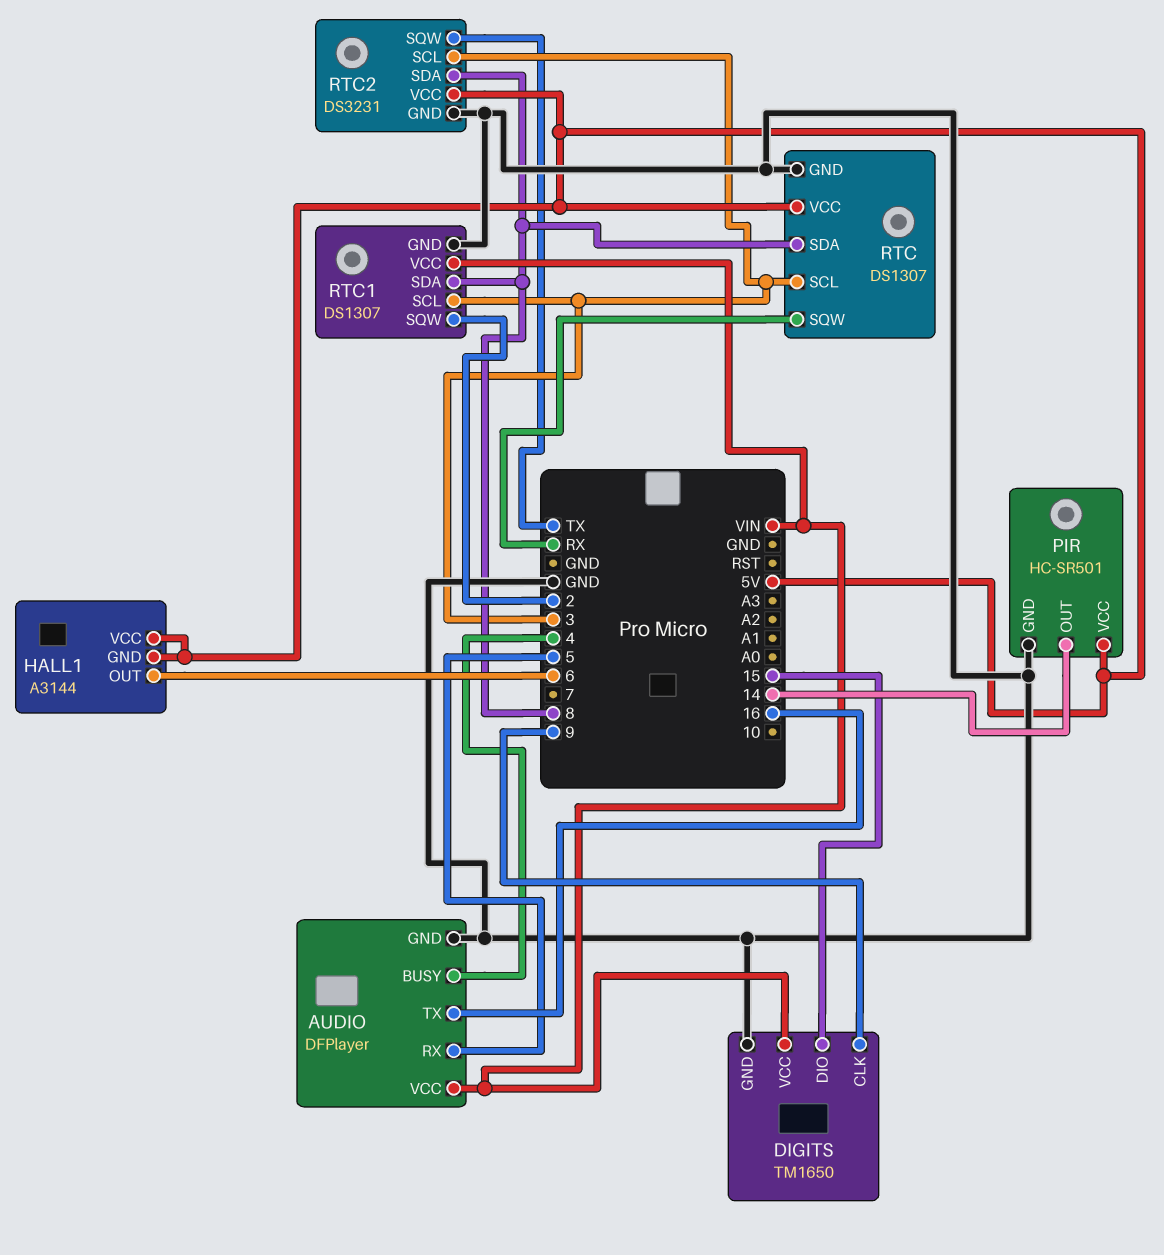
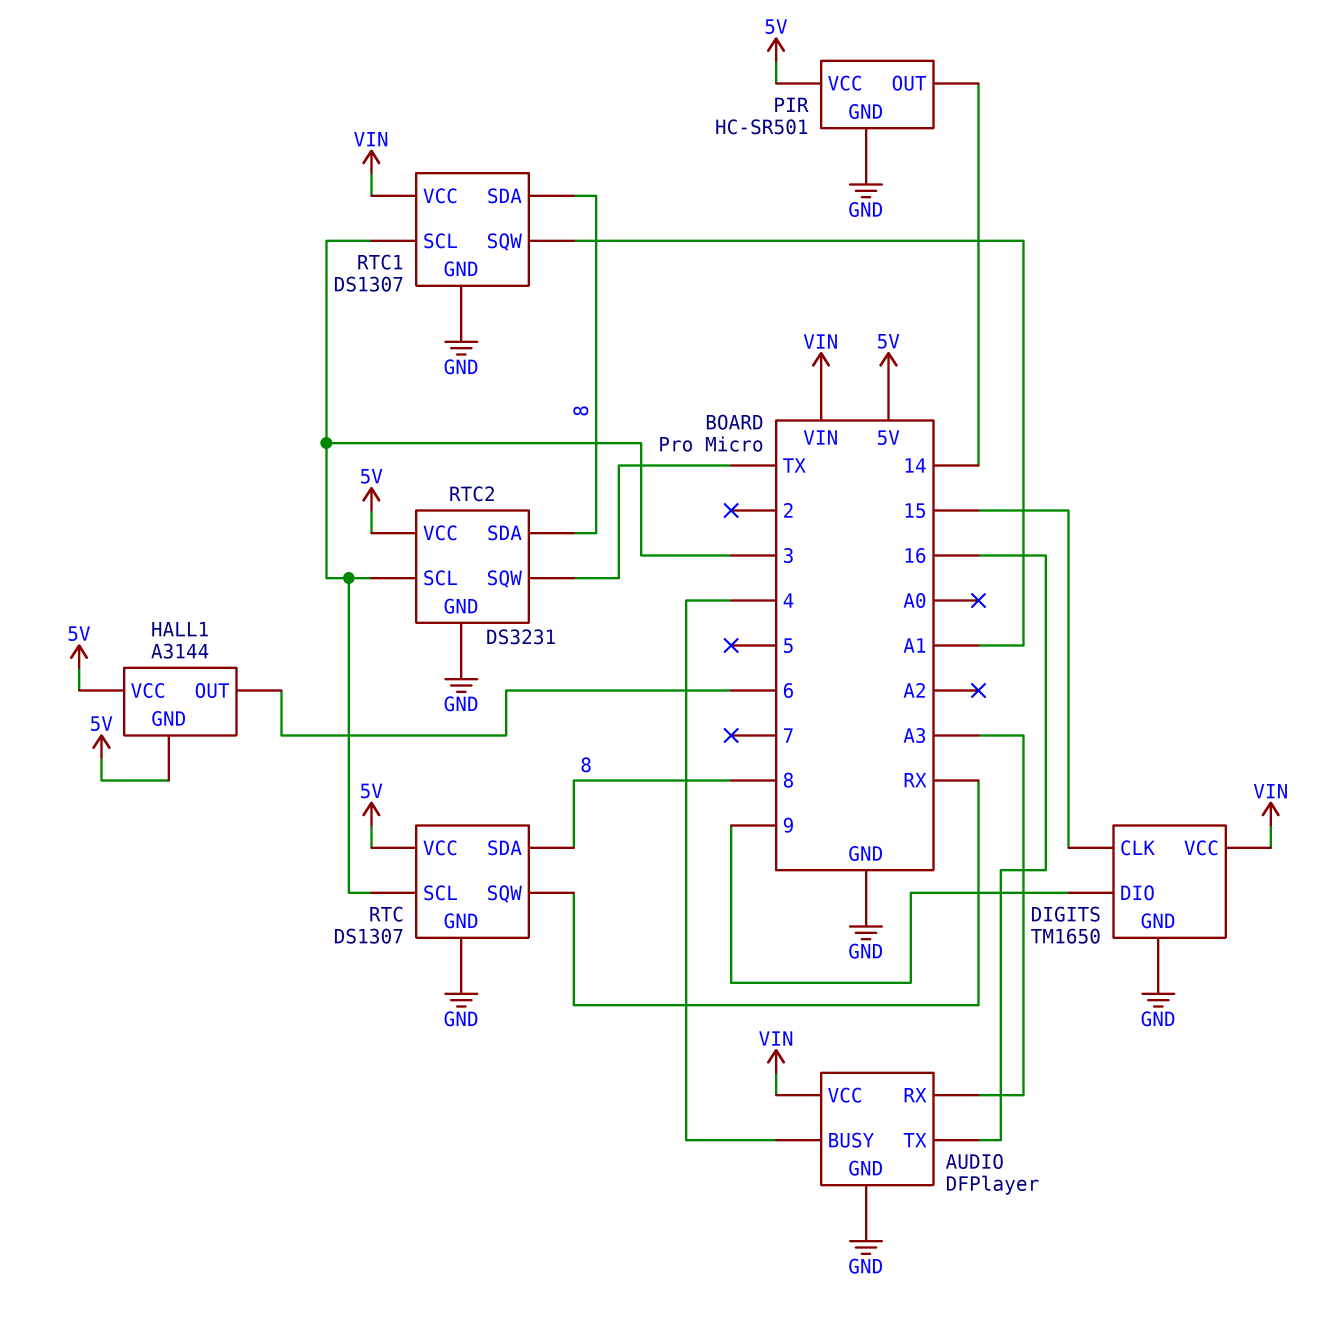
AUDIO pin RX: 5 -> A3
DIGITS pin CLK: 9 -> 15
DIGITS pin DIO: 15 -> 9
RTC1 pin SQW: 2 -> A1

